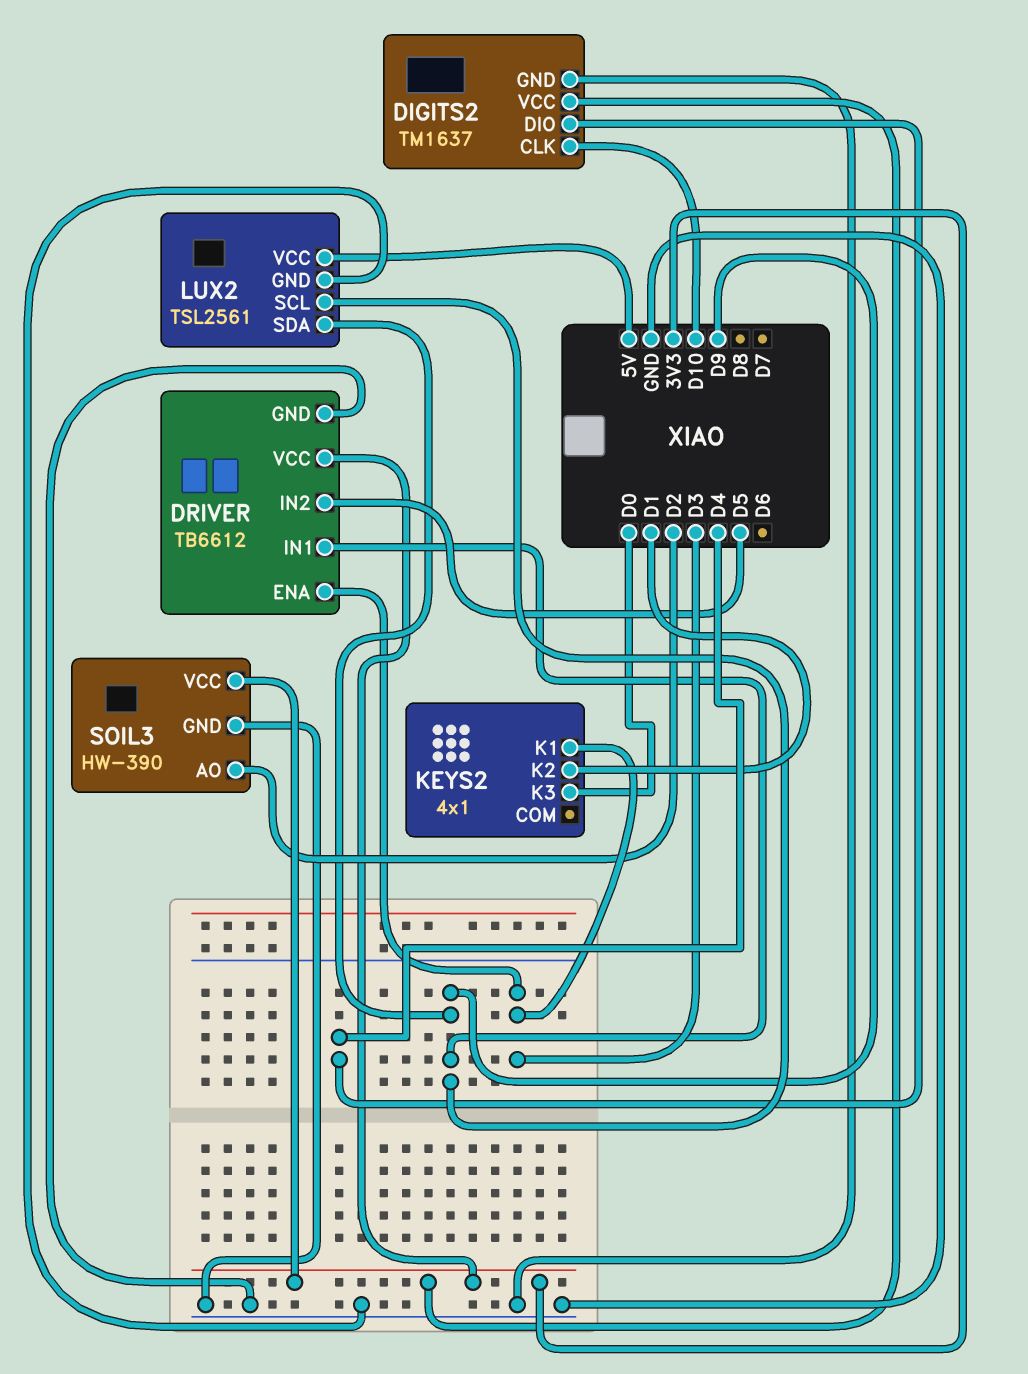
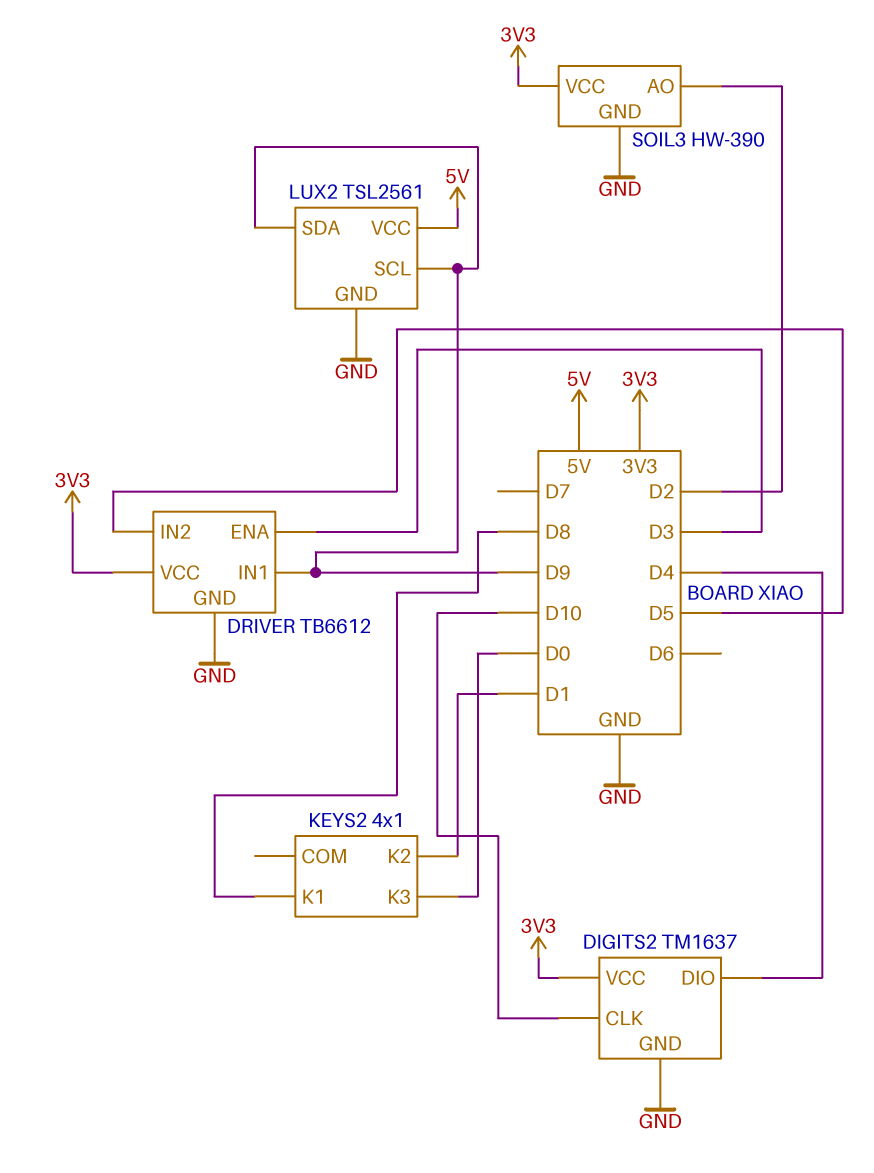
KEYS2 pin K1: D3 -> D8

